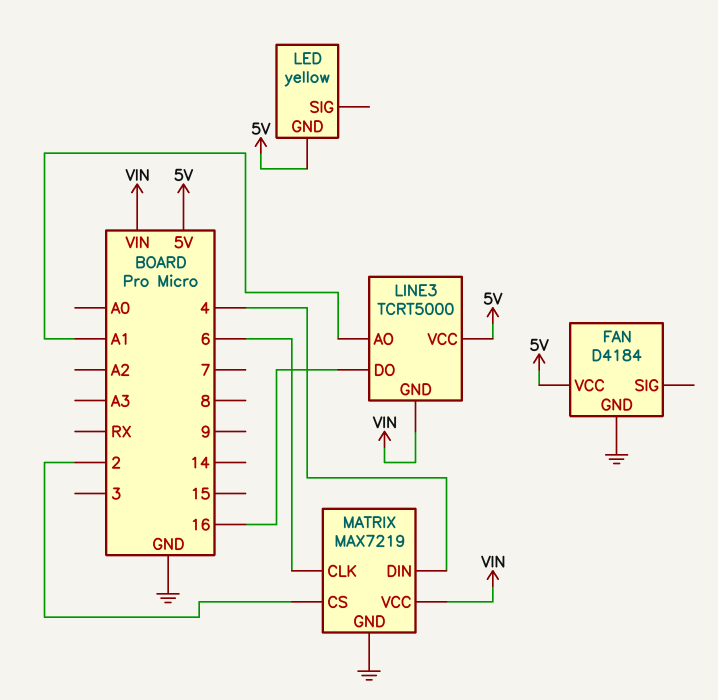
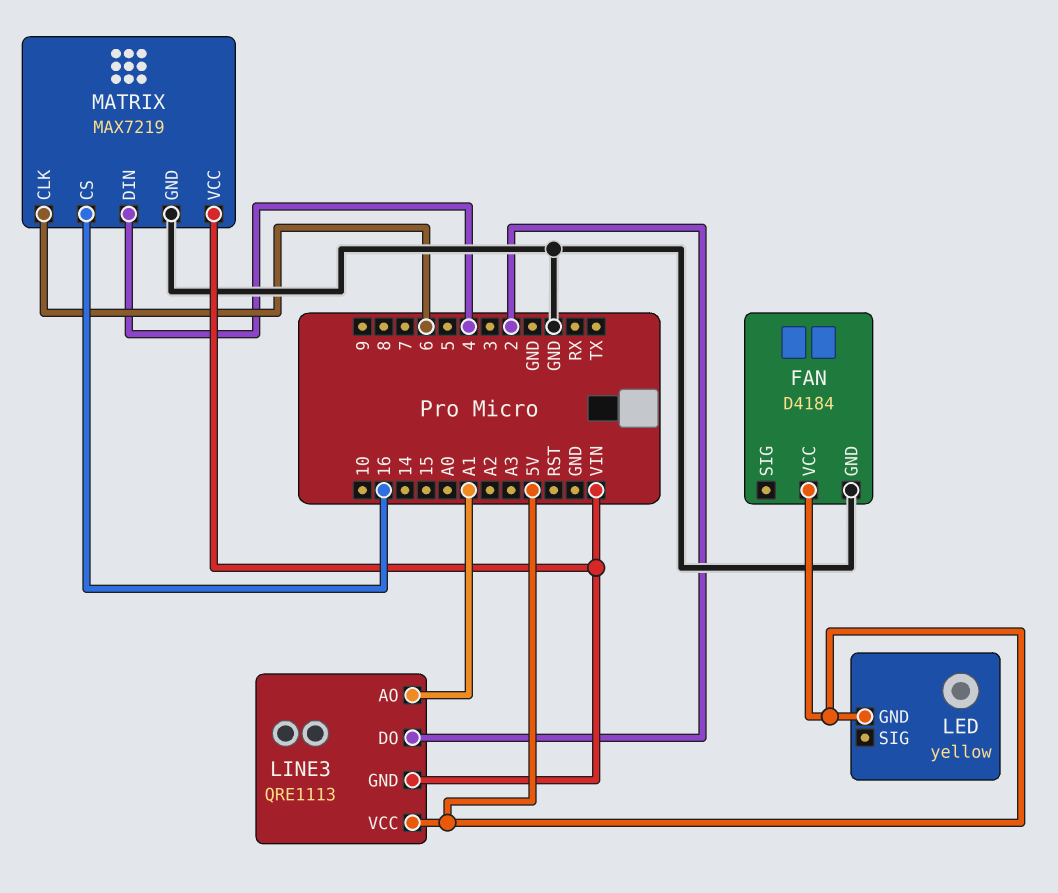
LINE3: TCRT5000 -> QRE1113
LINE3 pin DO: 16 -> 2
MATRIX pin CS: 2 -> 16

